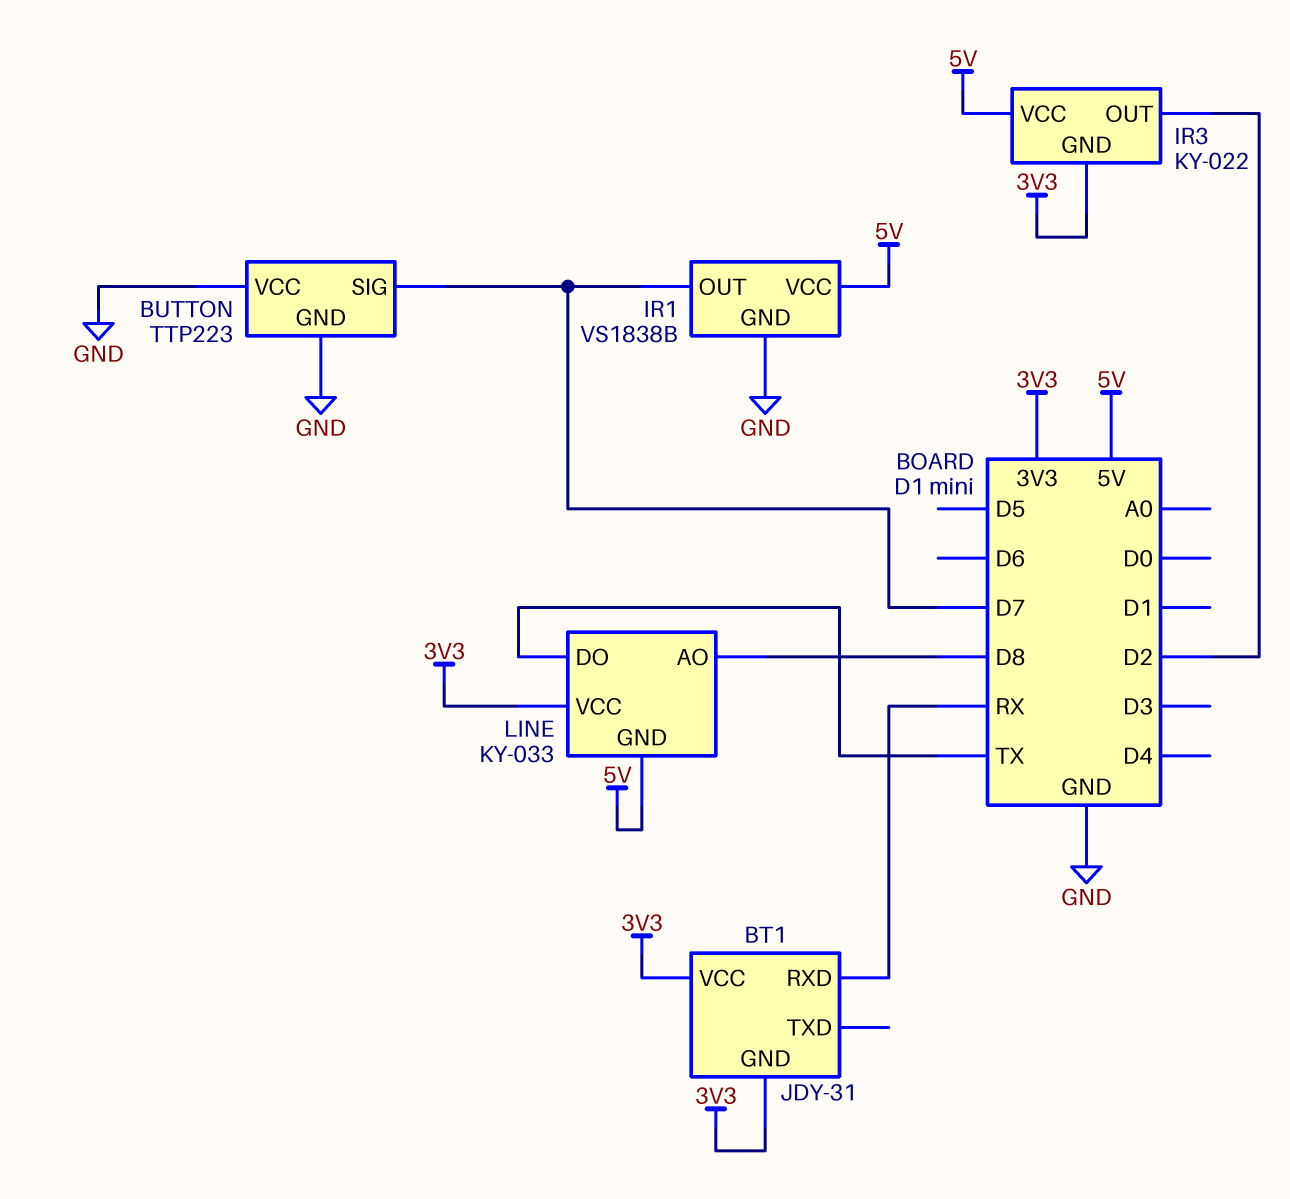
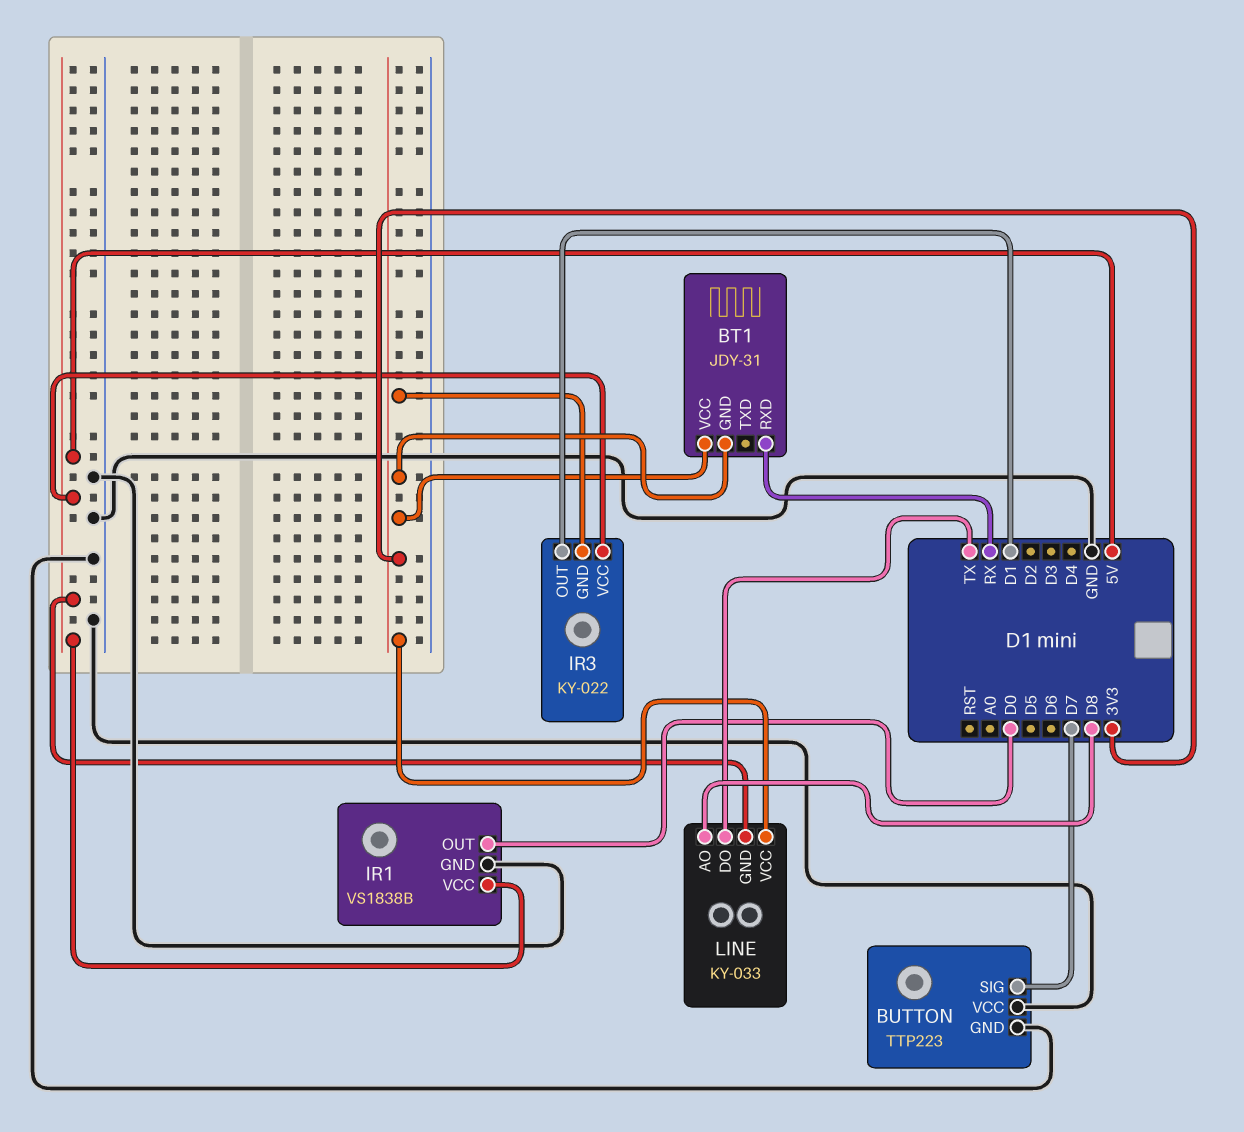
IR1 pin OUT: D7 -> D0
IR3 pin OUT: D2 -> D1

